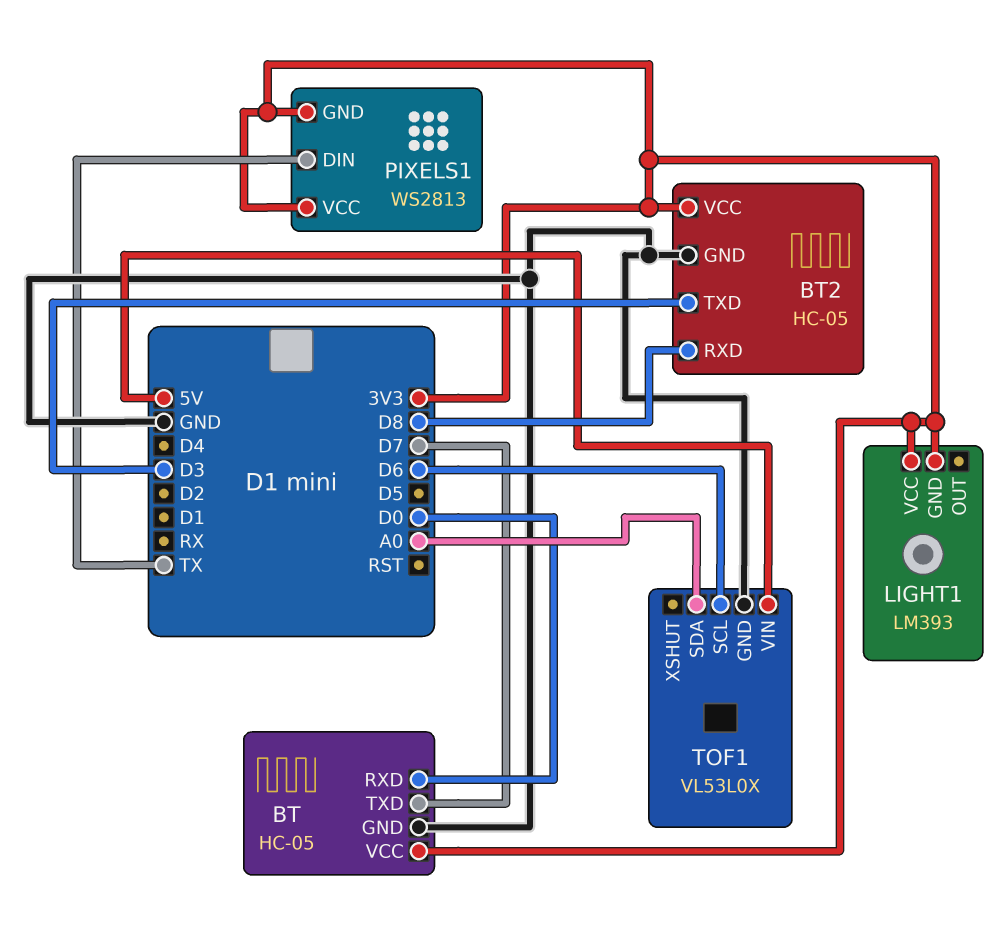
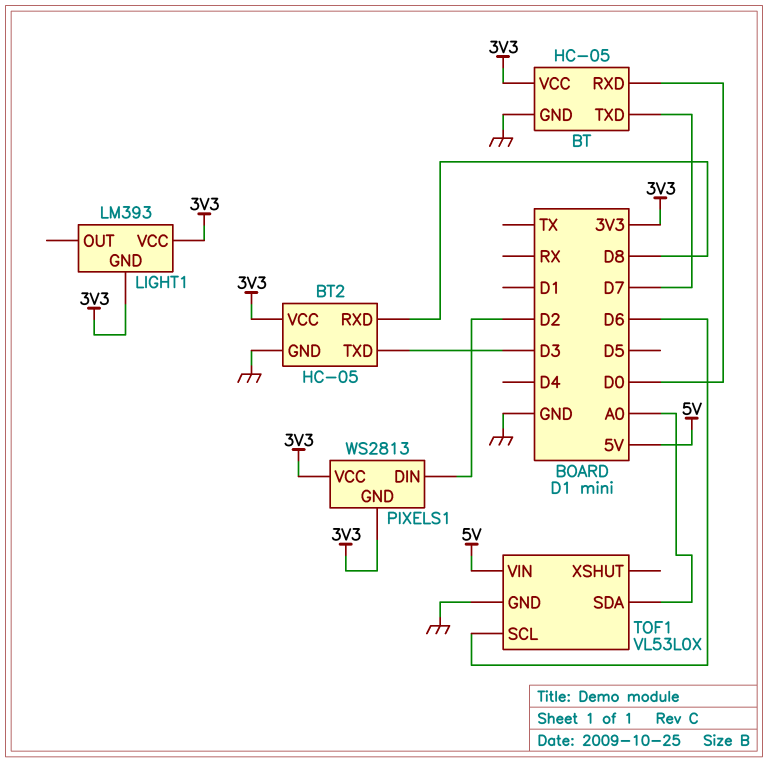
PIXELS1 pin DIN: TX -> D2

